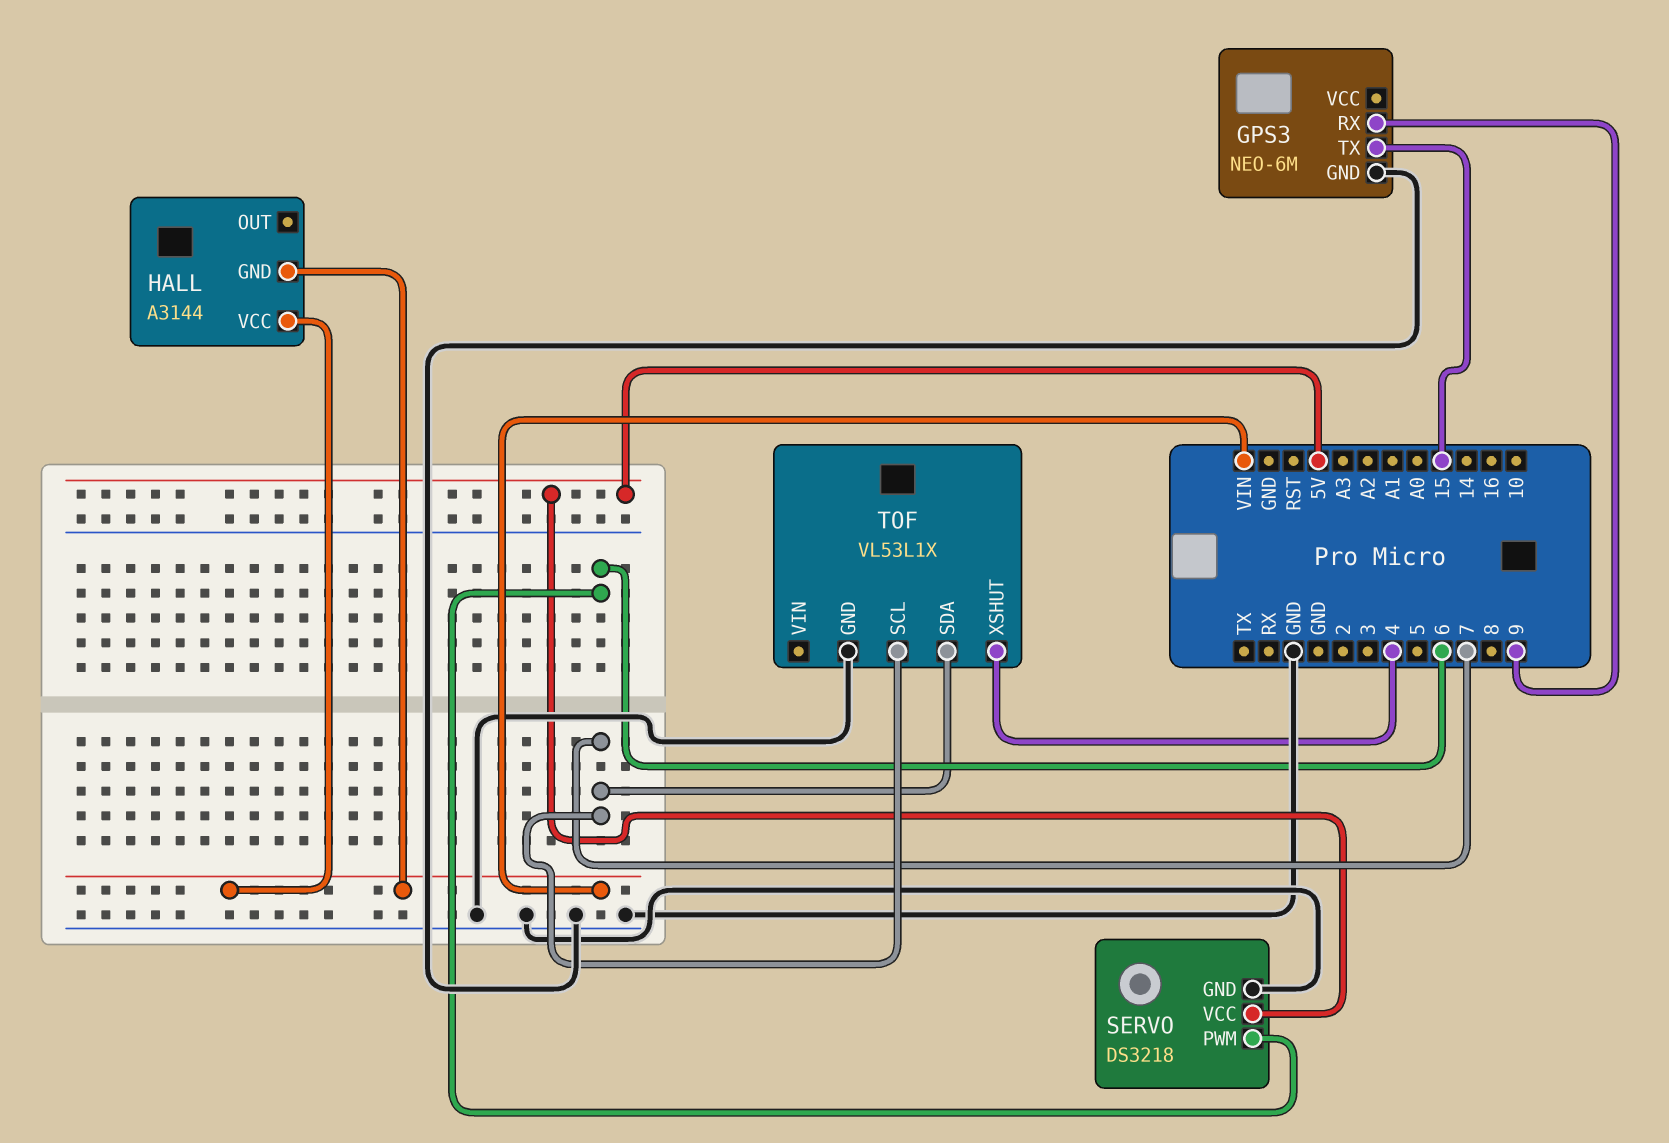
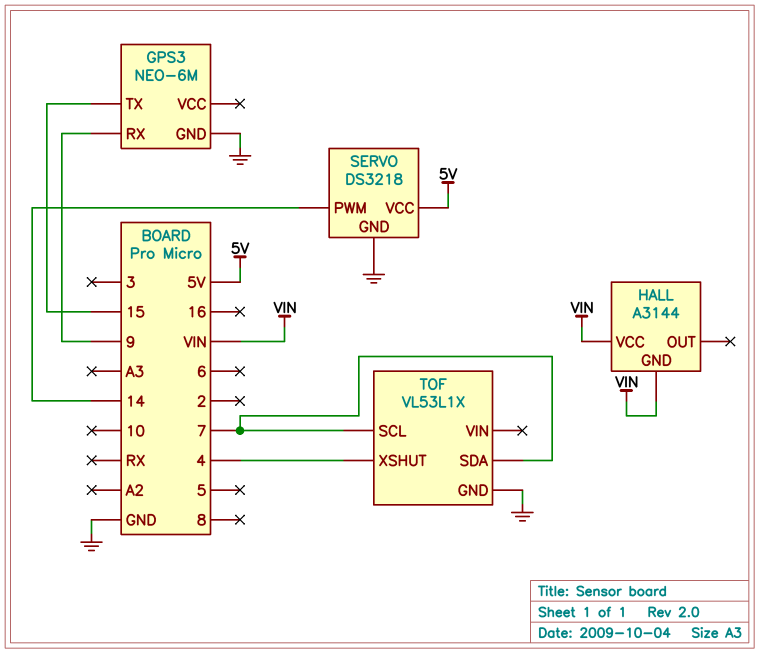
SERVO pin PWM: 6 -> 14

